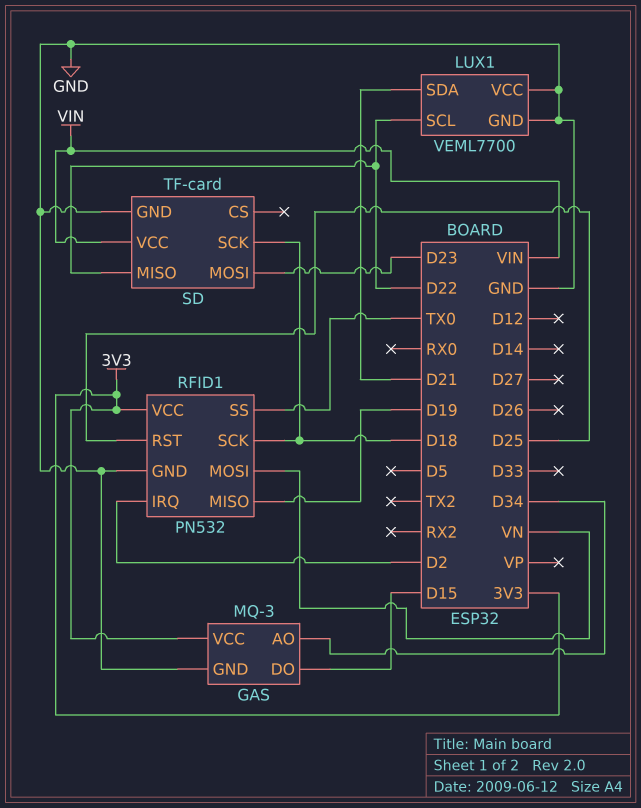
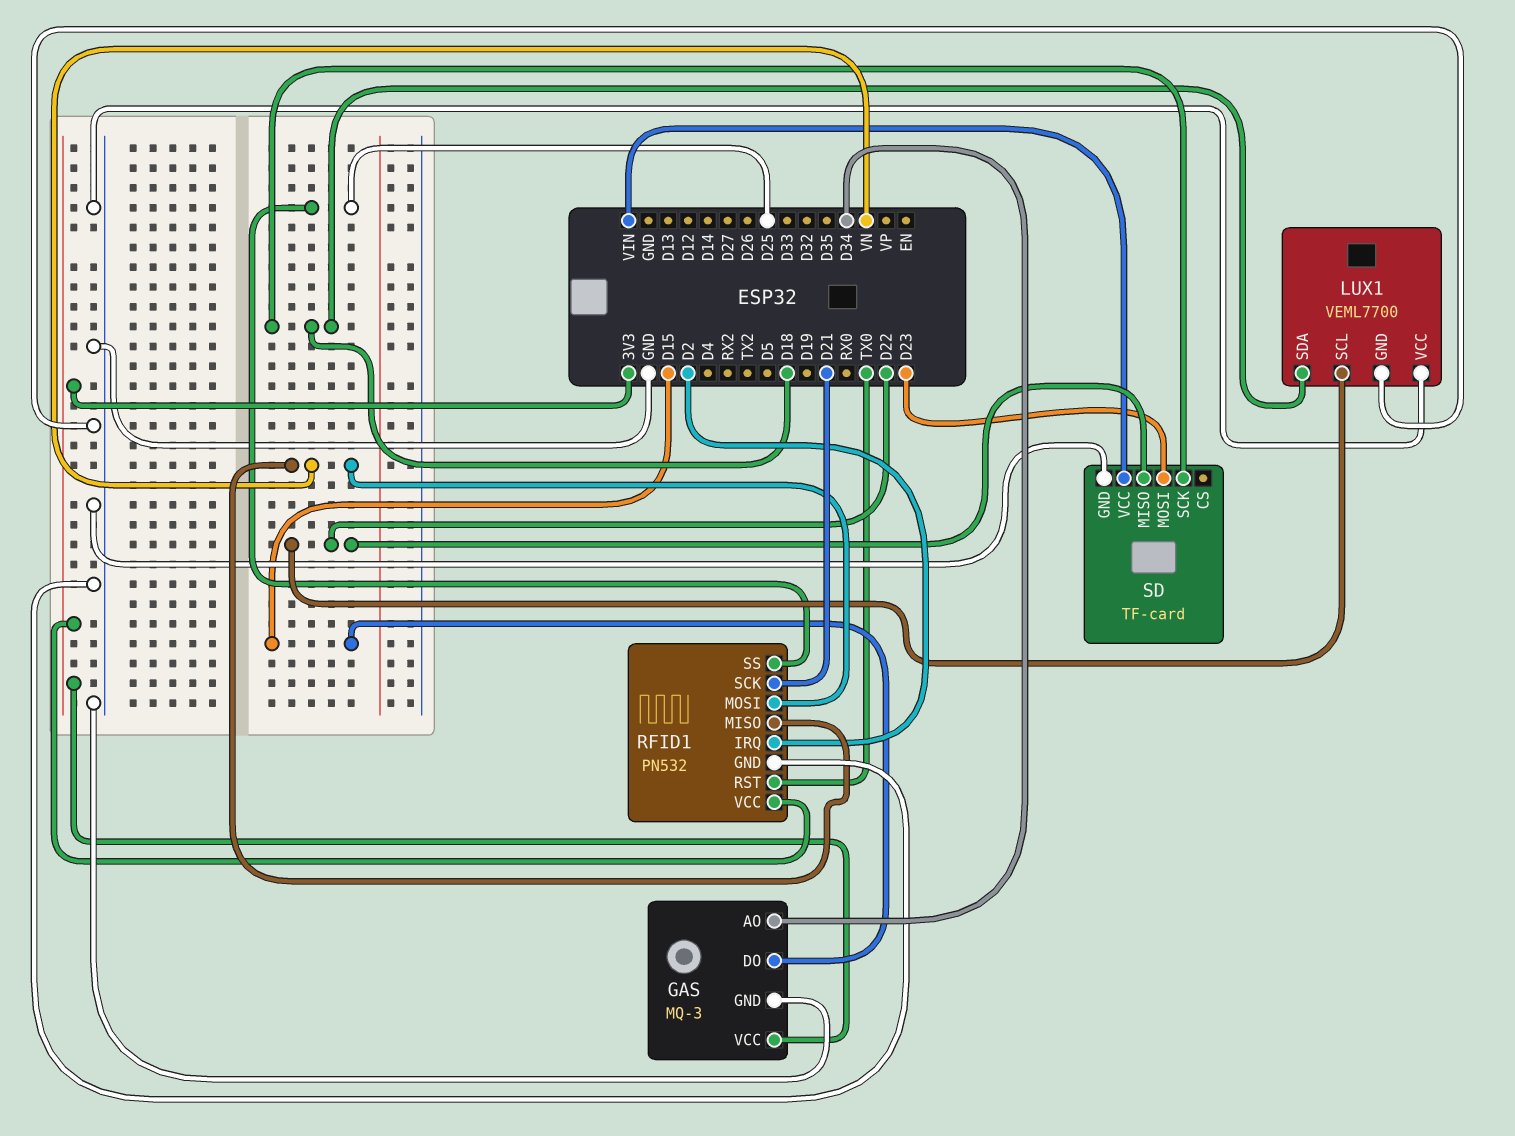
LUX1 pin SDA: D21 -> D18
RFID1 pin MISO: D19 -> VN
RFID1 pin RST: D25 -> TX0
RFID1 pin SCK: D18 -> D21
RFID1 pin SS: TX0 -> D25

